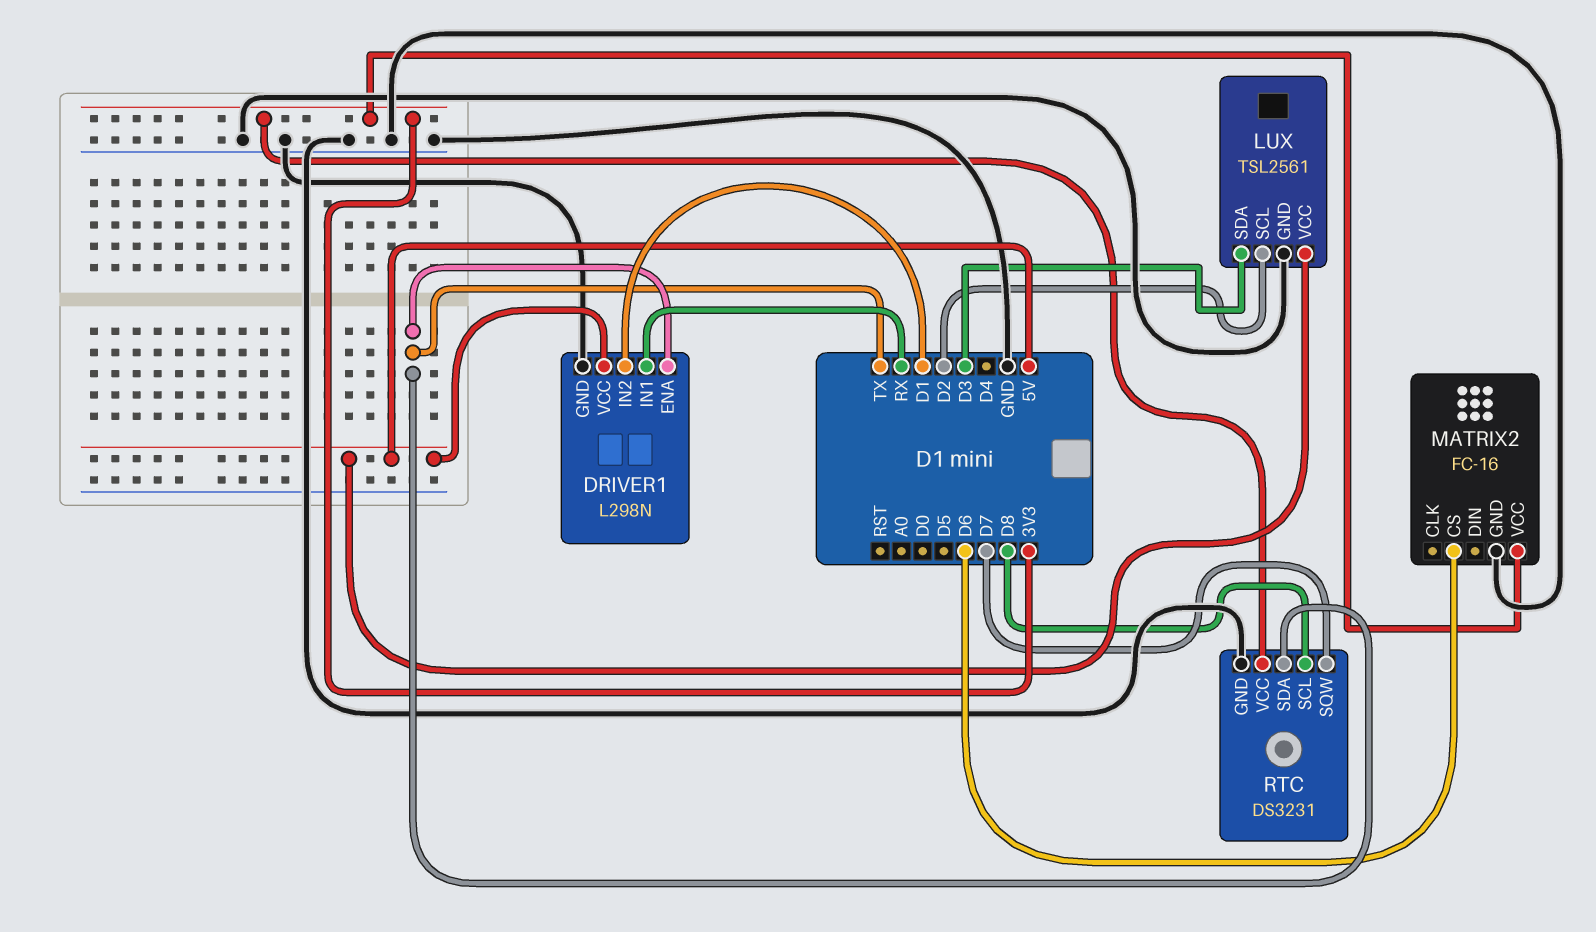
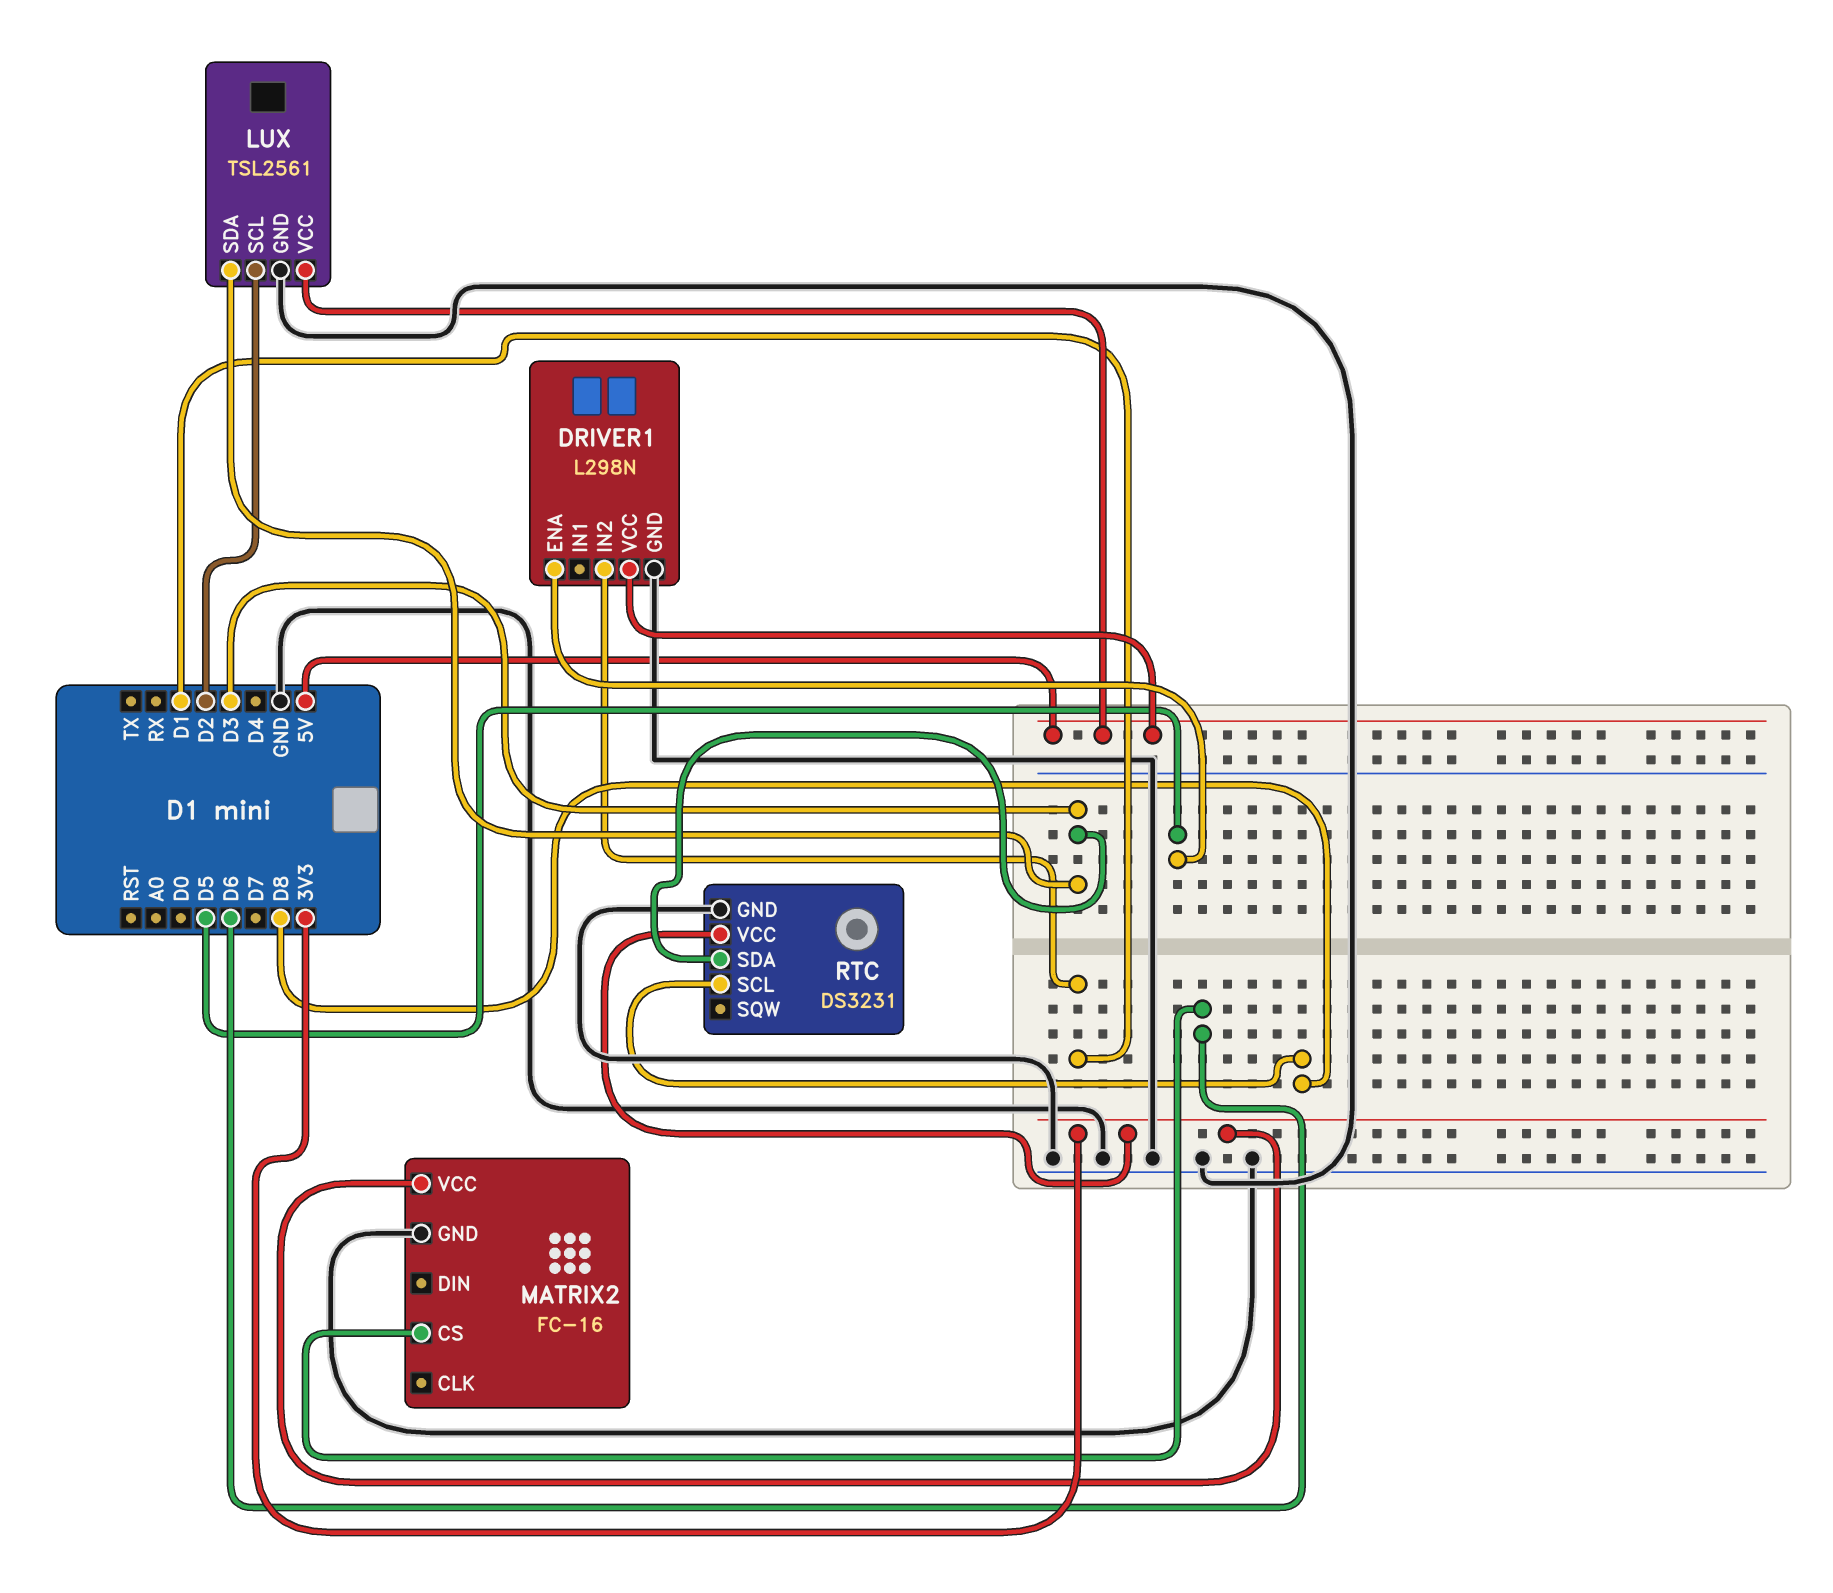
DRIVER1 pin ENA: TX -> D5
DRIVER1 pin IN1: RX -> none
RTC pin SDA: TX -> D3
RTC pin SQW: D7 -> none

